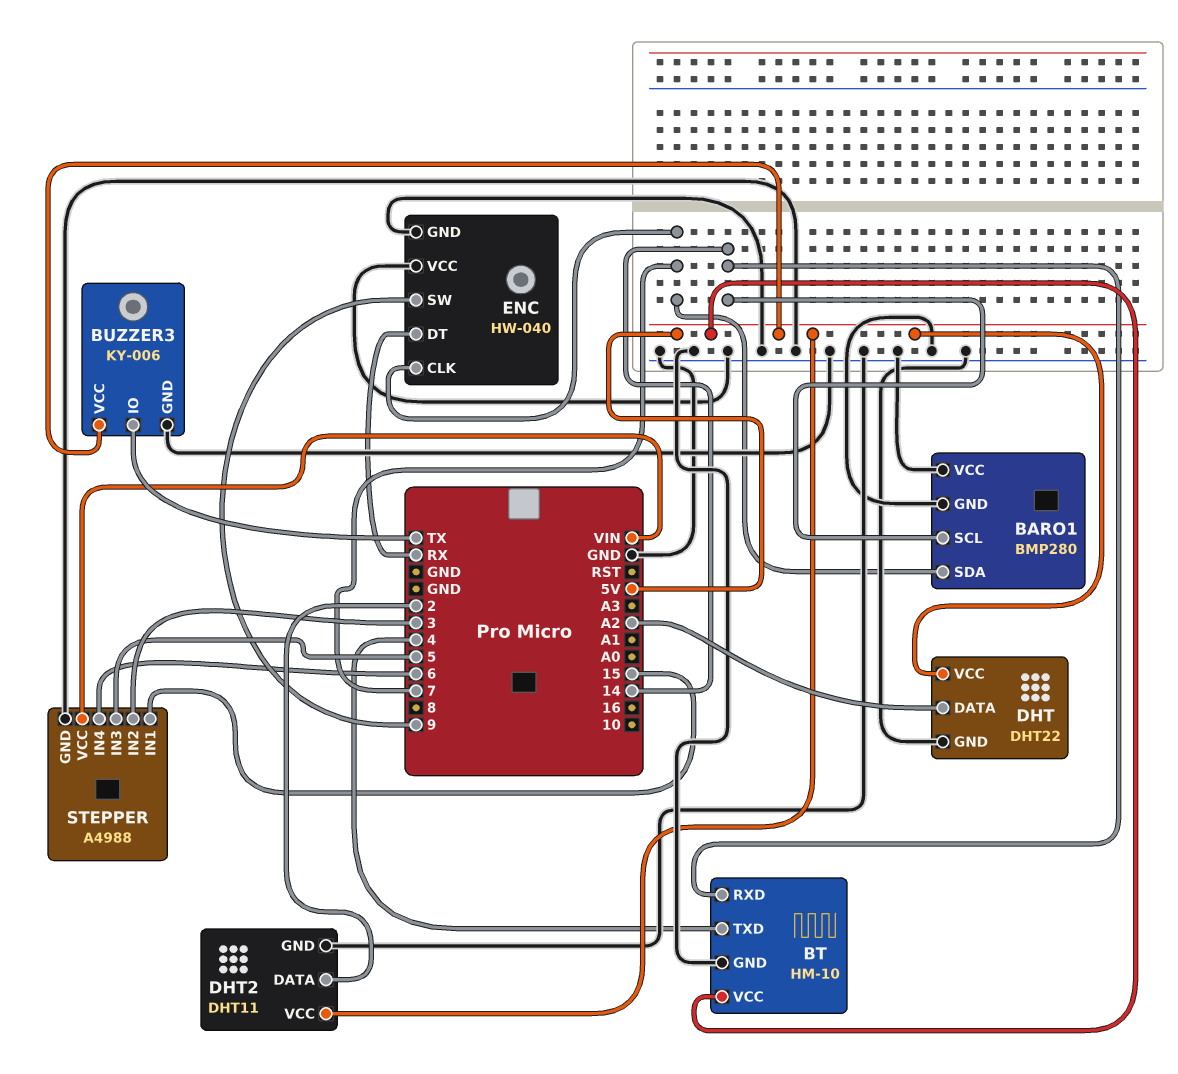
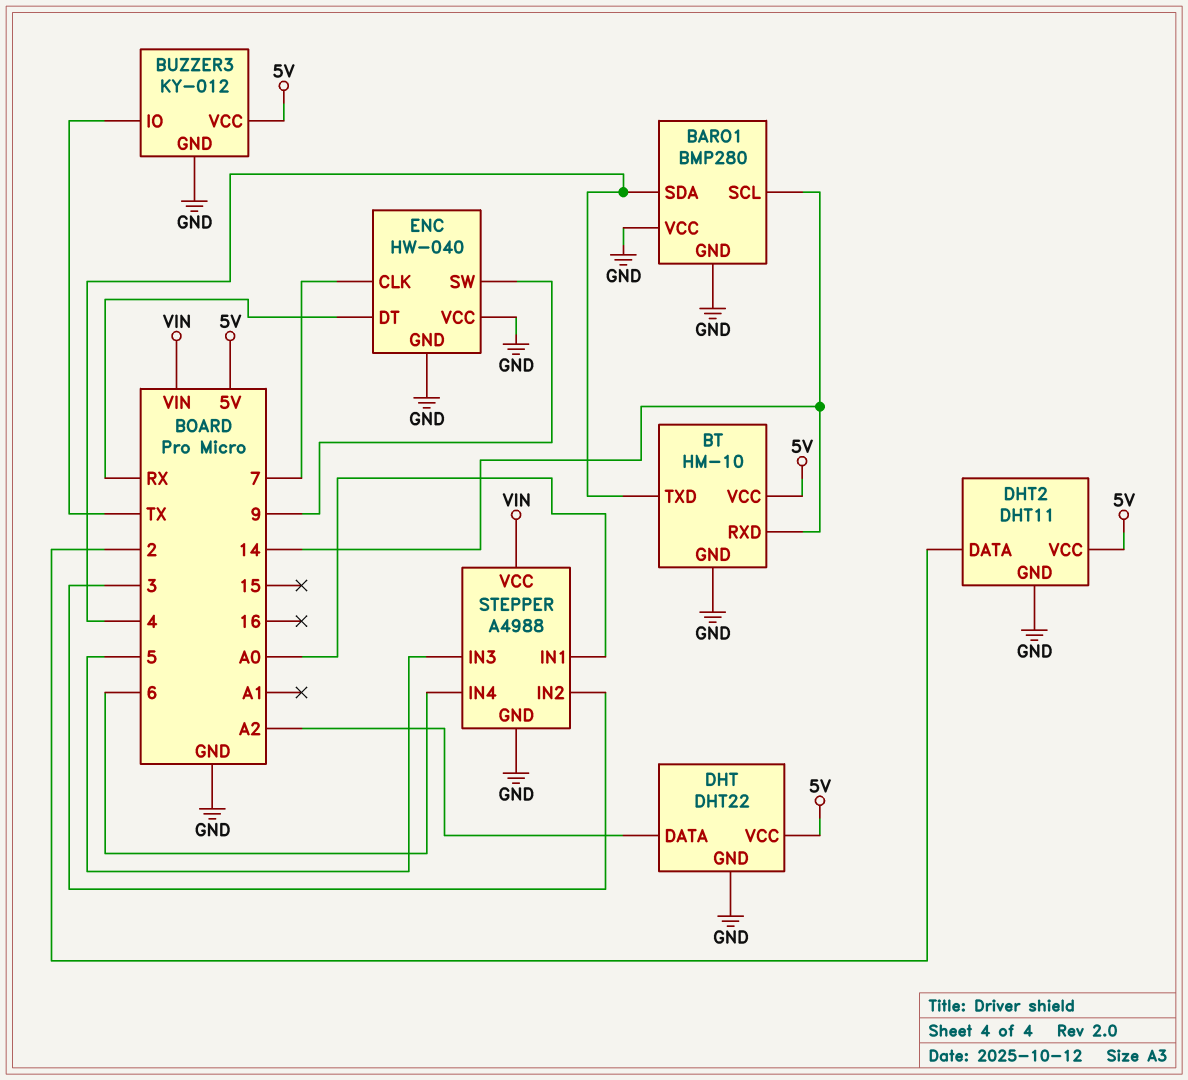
BARO1 pin SDA: 7 -> 4
BUZZER3: KY-006 -> KY-012
STEPPER pin IN1: 15 -> A0

